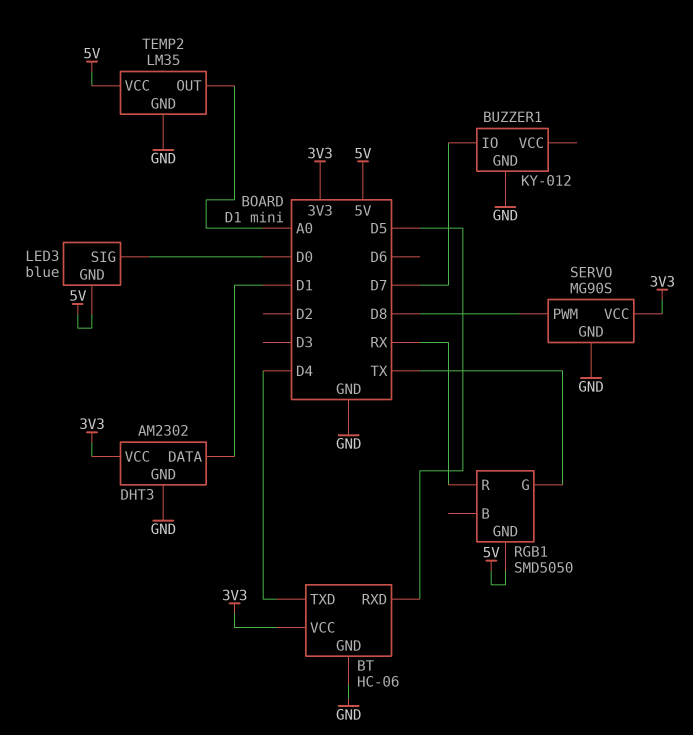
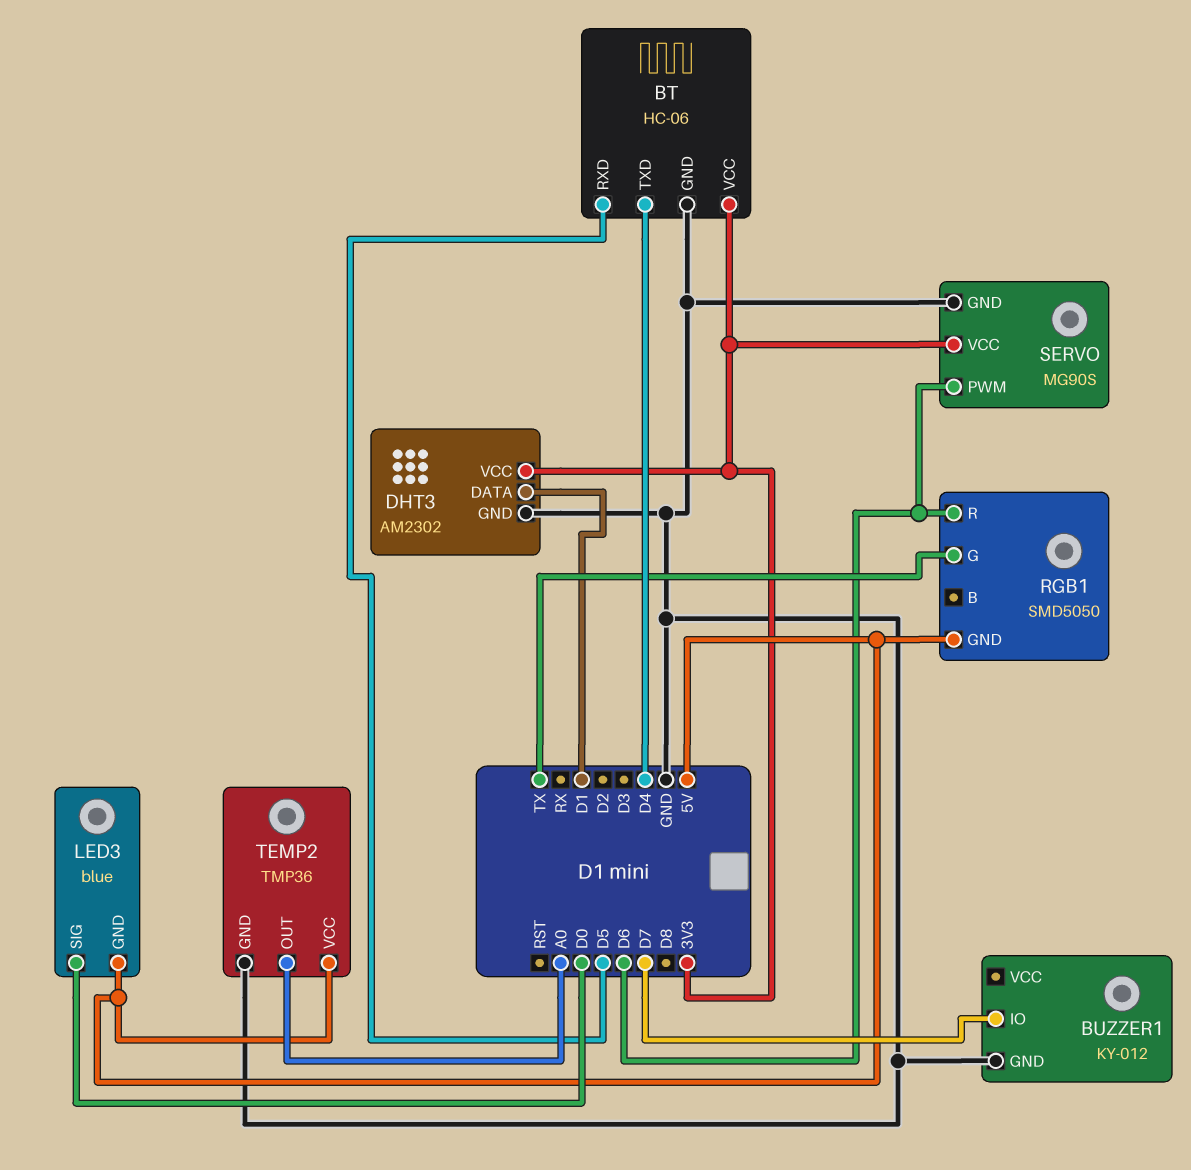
RGB1 pin R: RX -> D6
SERVO pin PWM: D8 -> D6
TEMP2: LM35 -> TMP36

